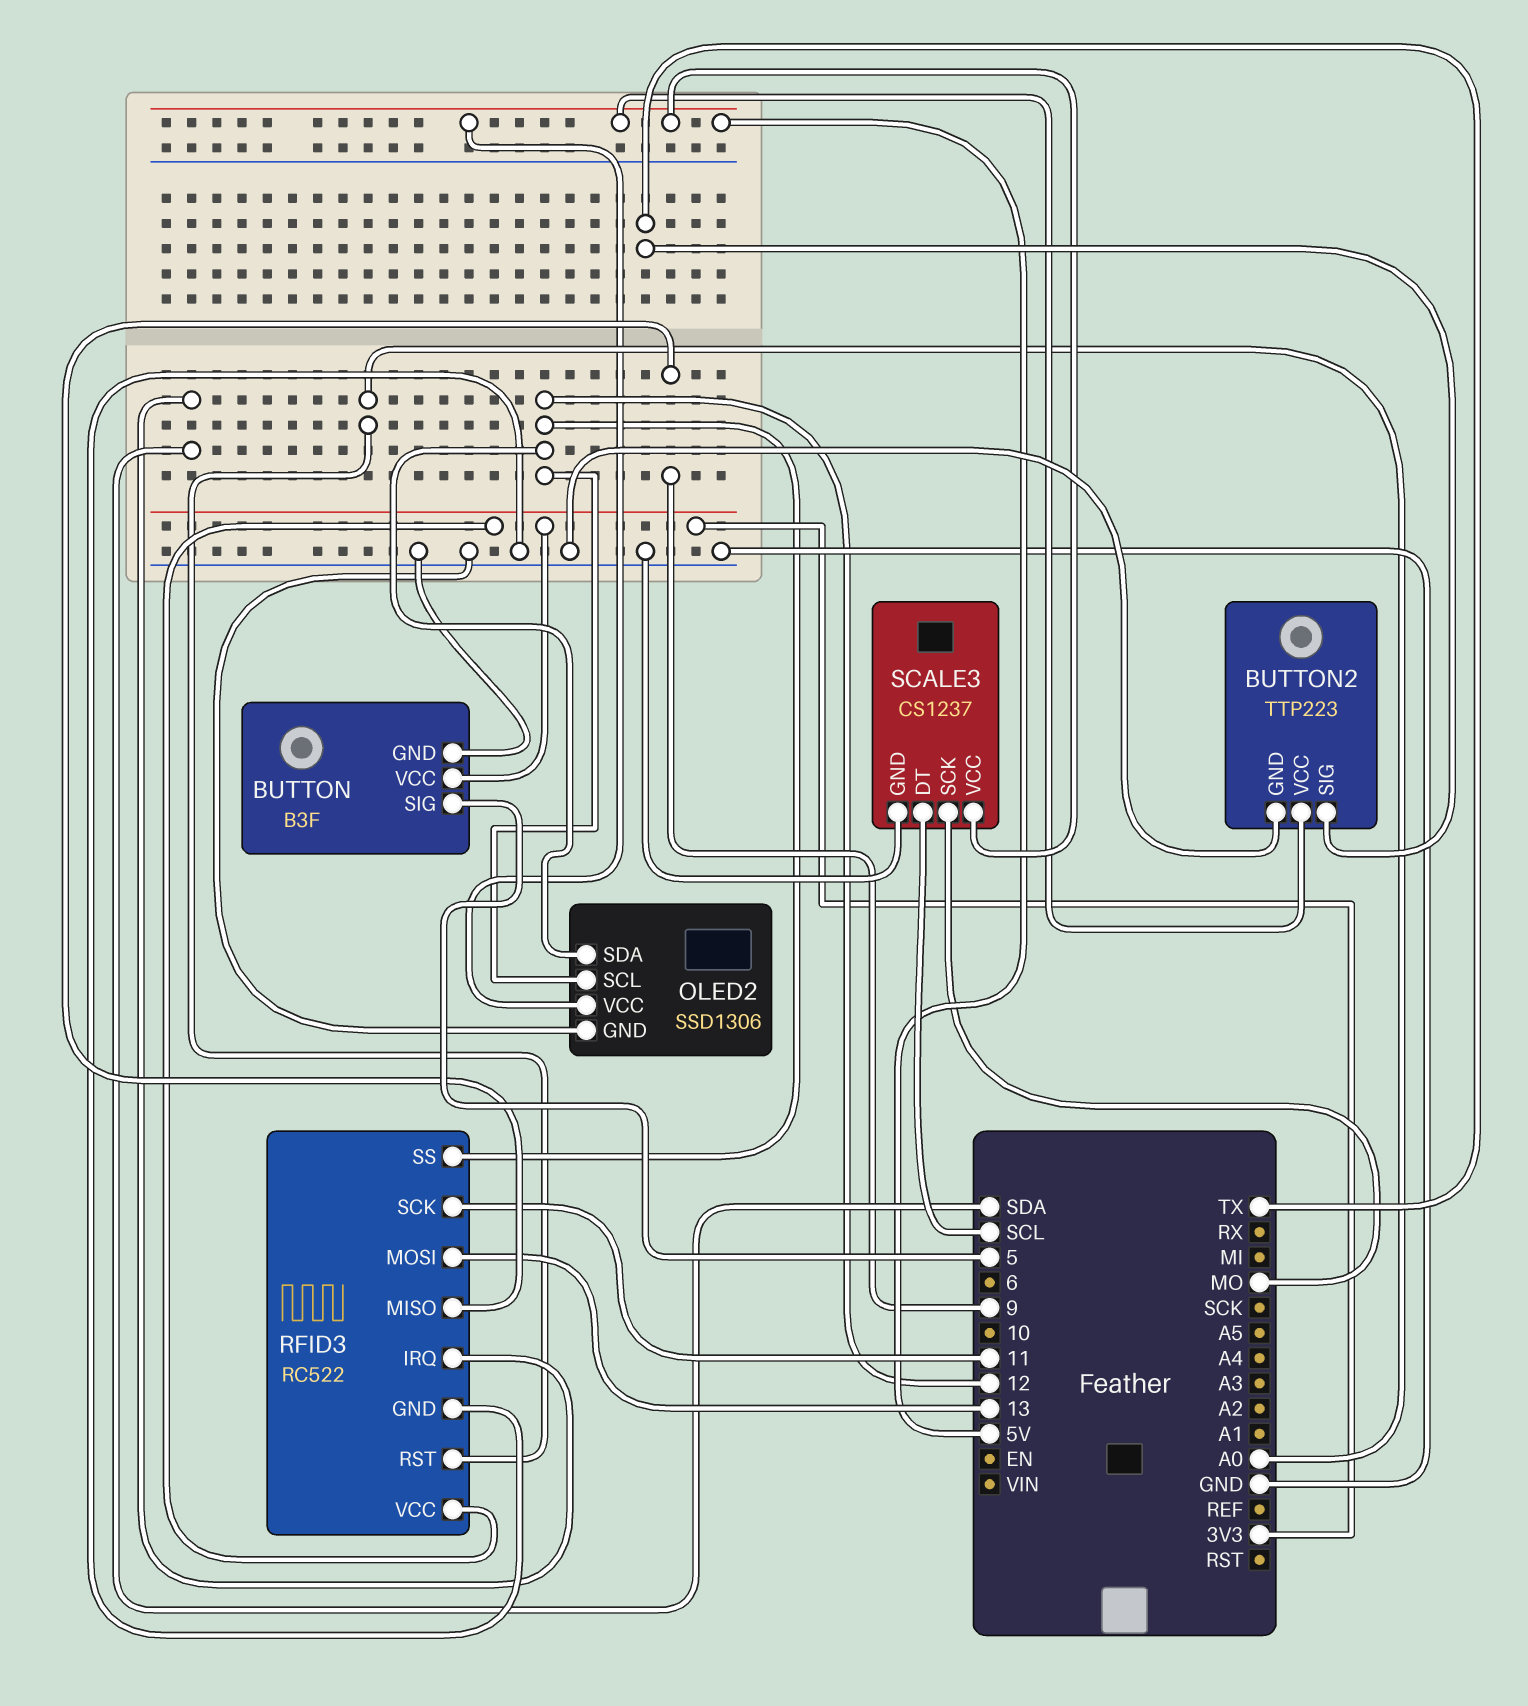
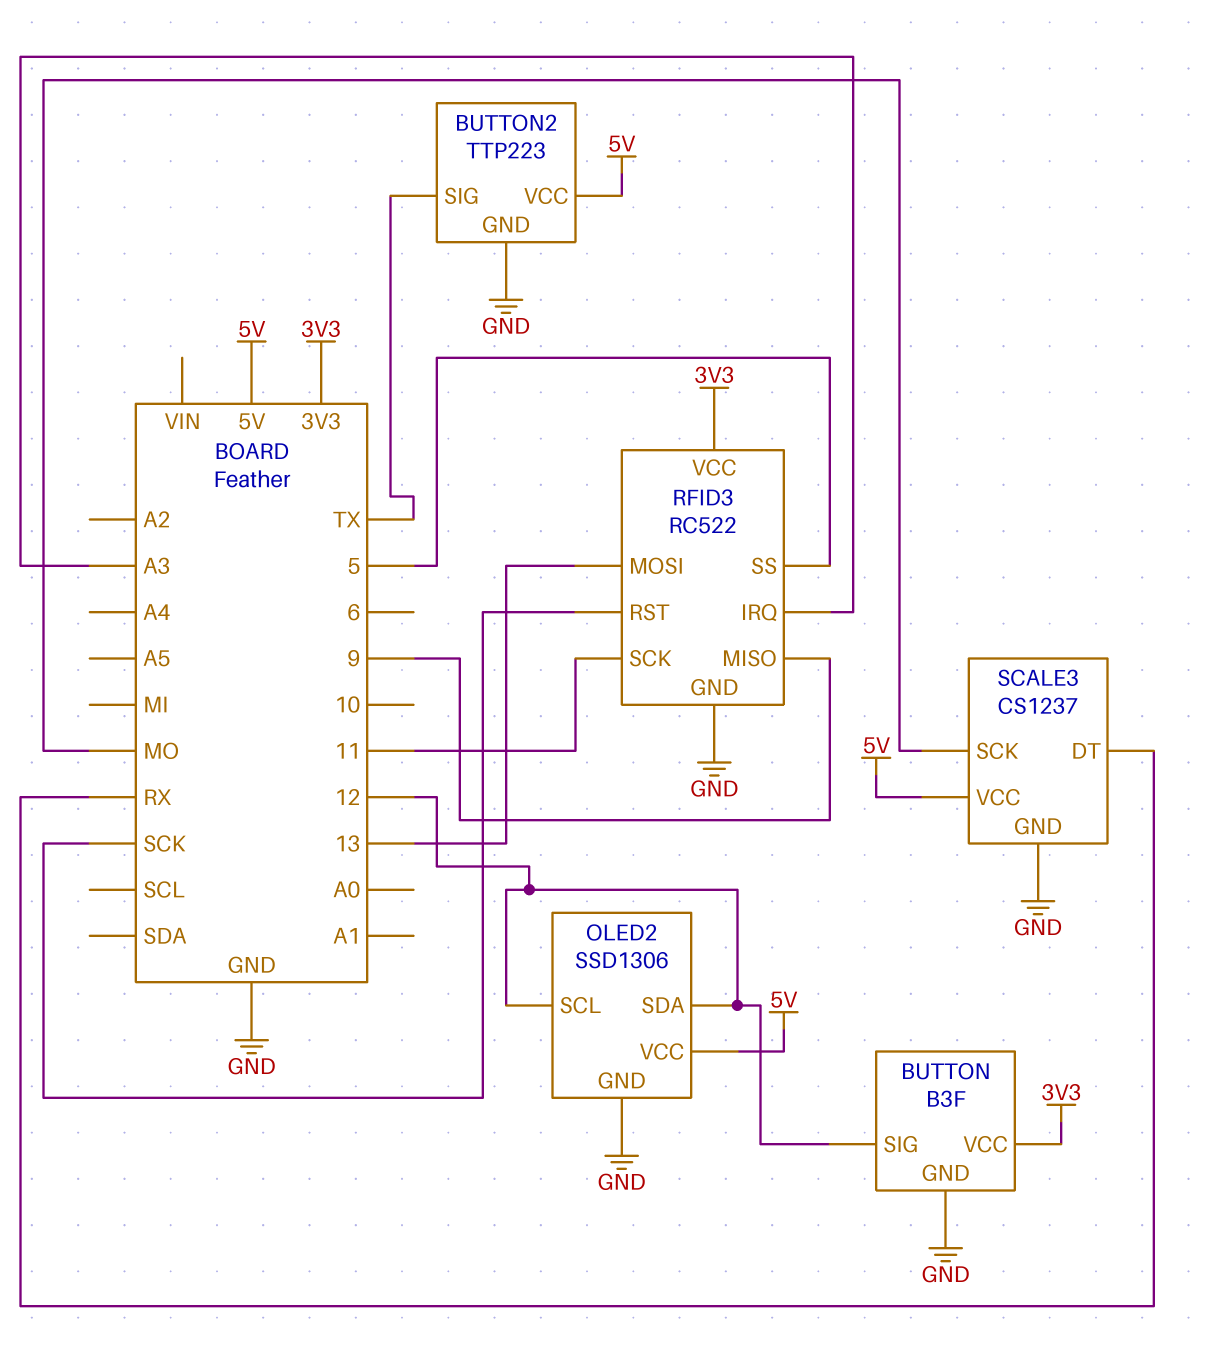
BUTTON pin SIG: 5 -> 12
RFID3 pin IRQ: SDA -> A3
RFID3 pin RST: A0 -> SCK
RFID3 pin SS: 12 -> 5
SCALE3 pin DT: SCL -> RX

